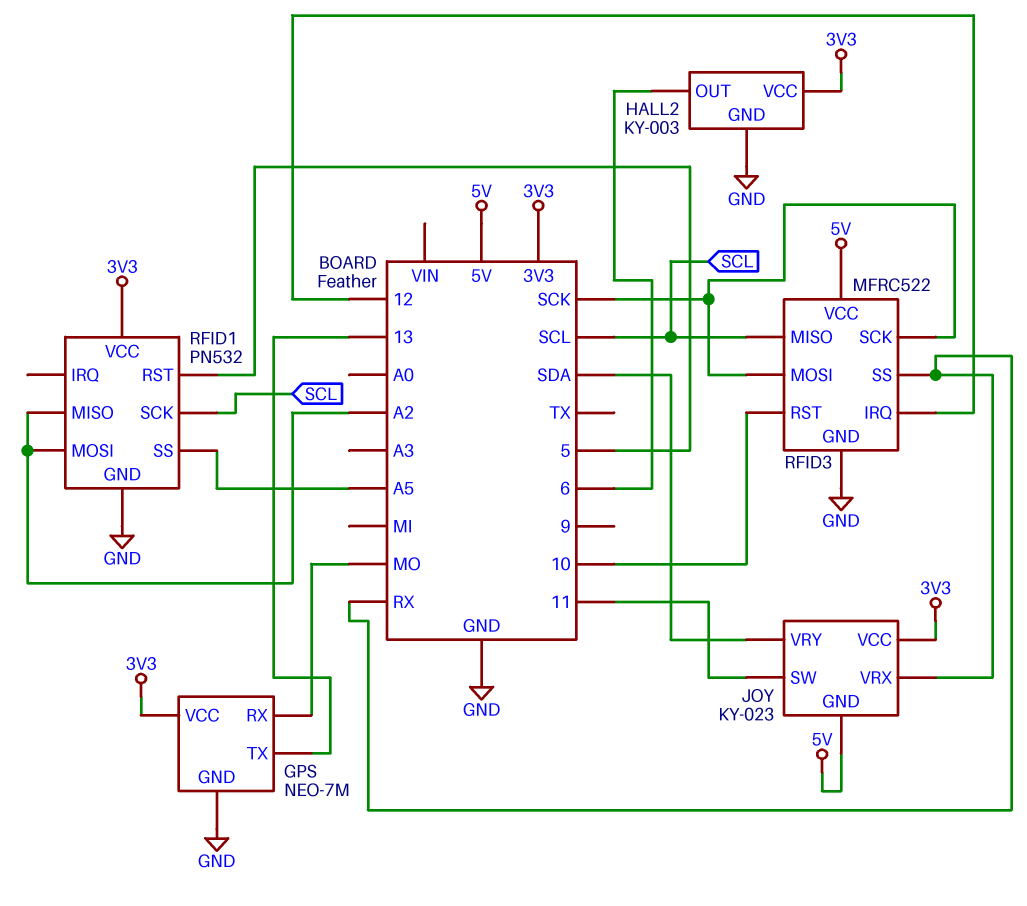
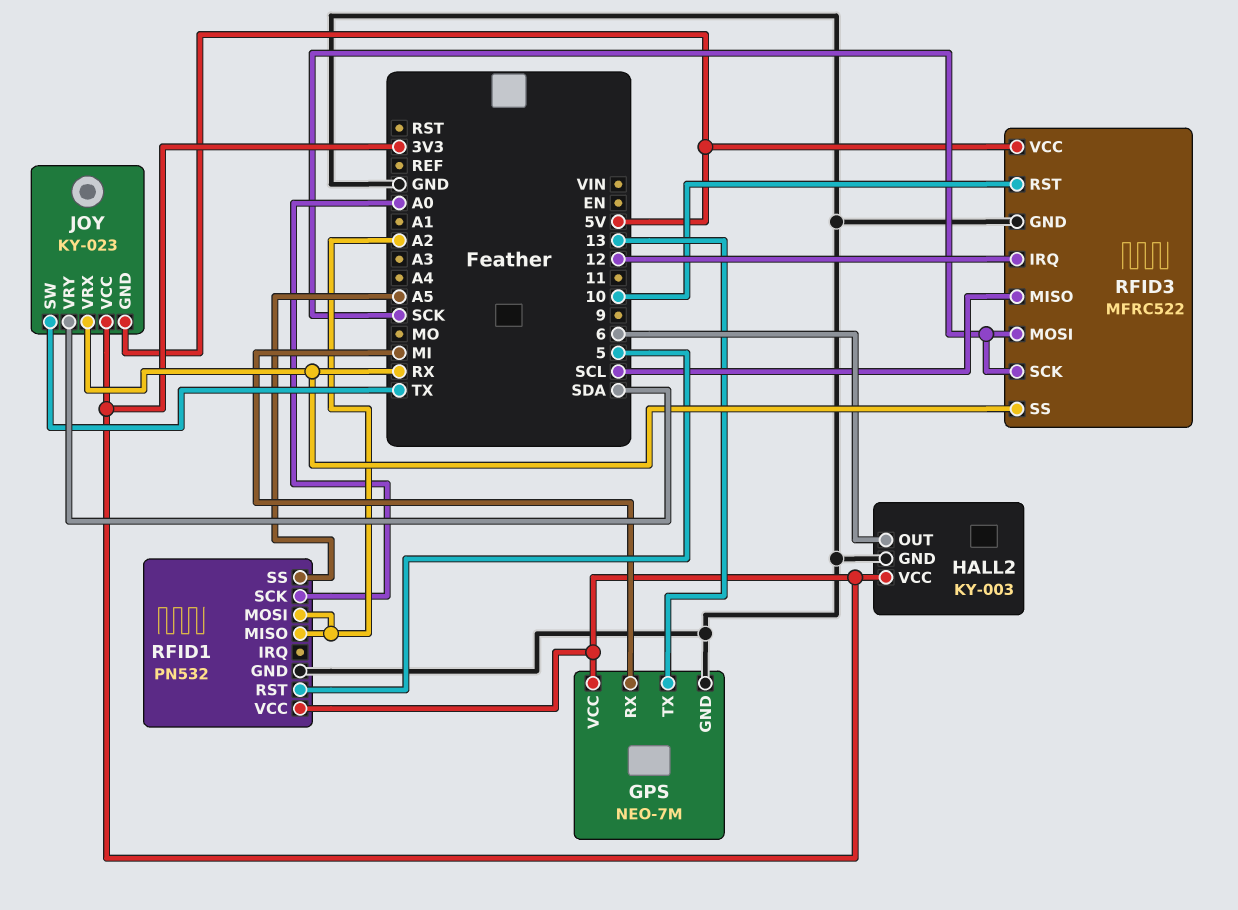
GPS pin RX: MO -> MI
JOY pin SW: 11 -> TX
RFID1 pin SCK: SCL -> A0

